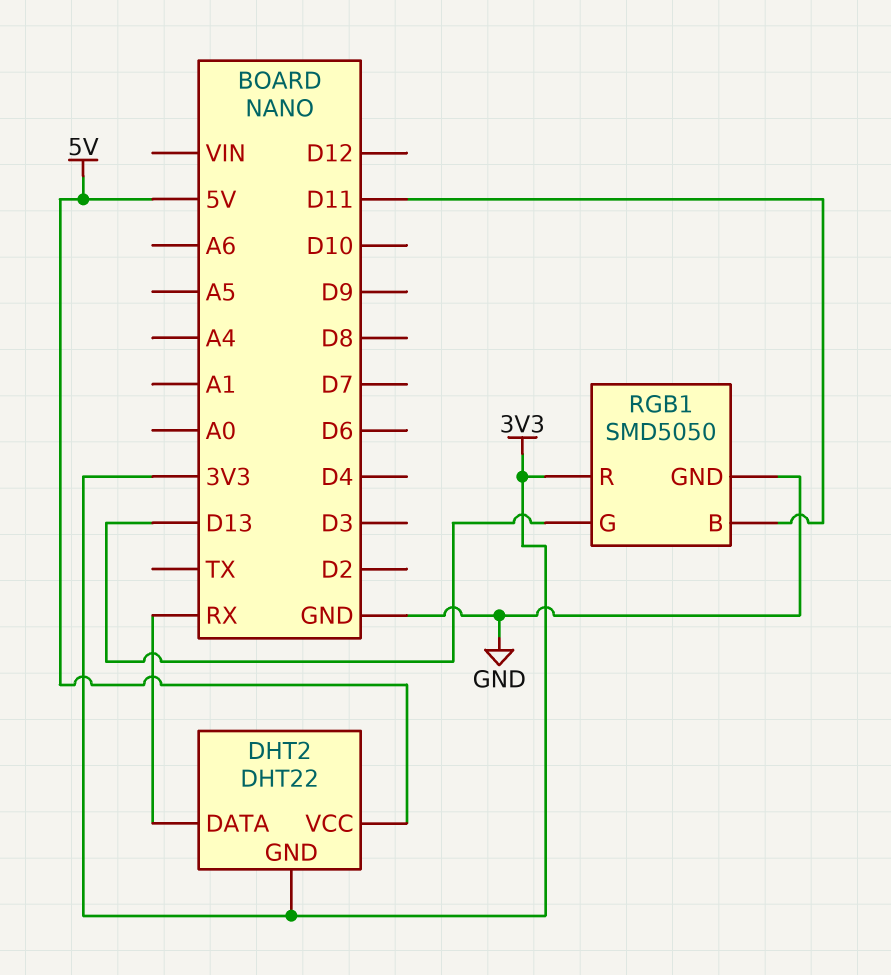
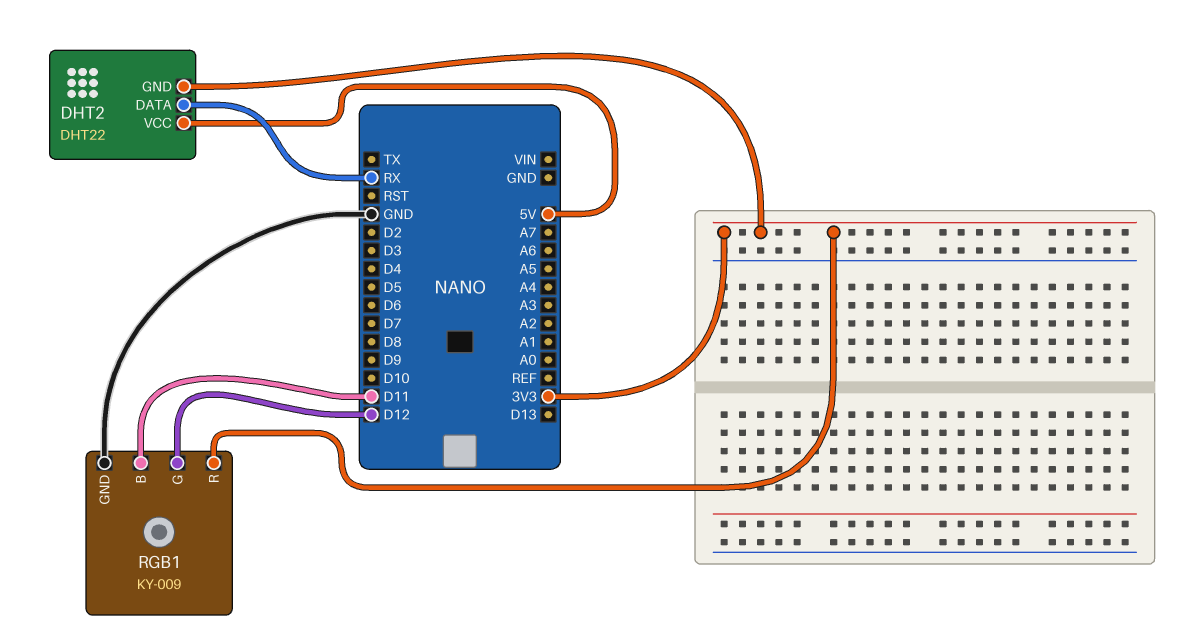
RGB1: SMD5050 -> KY-009
RGB1 pin G: D13 -> D12

